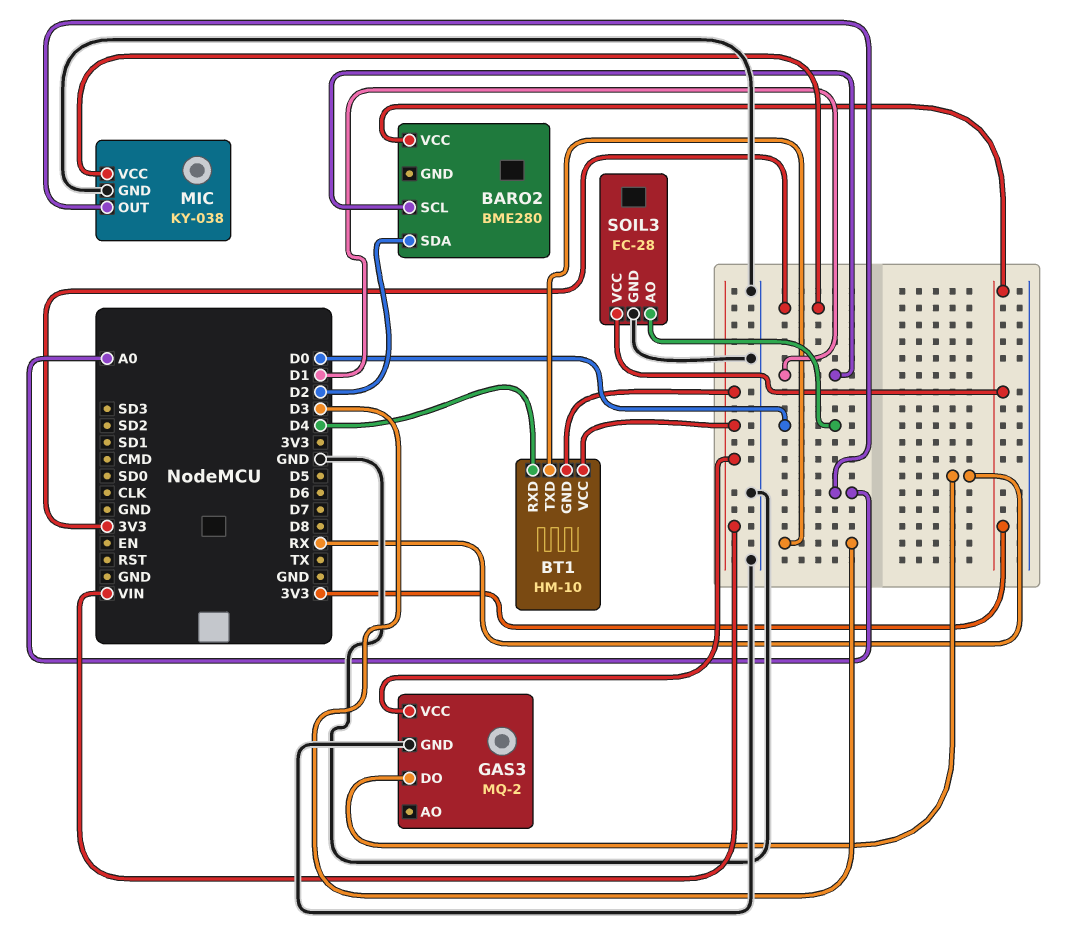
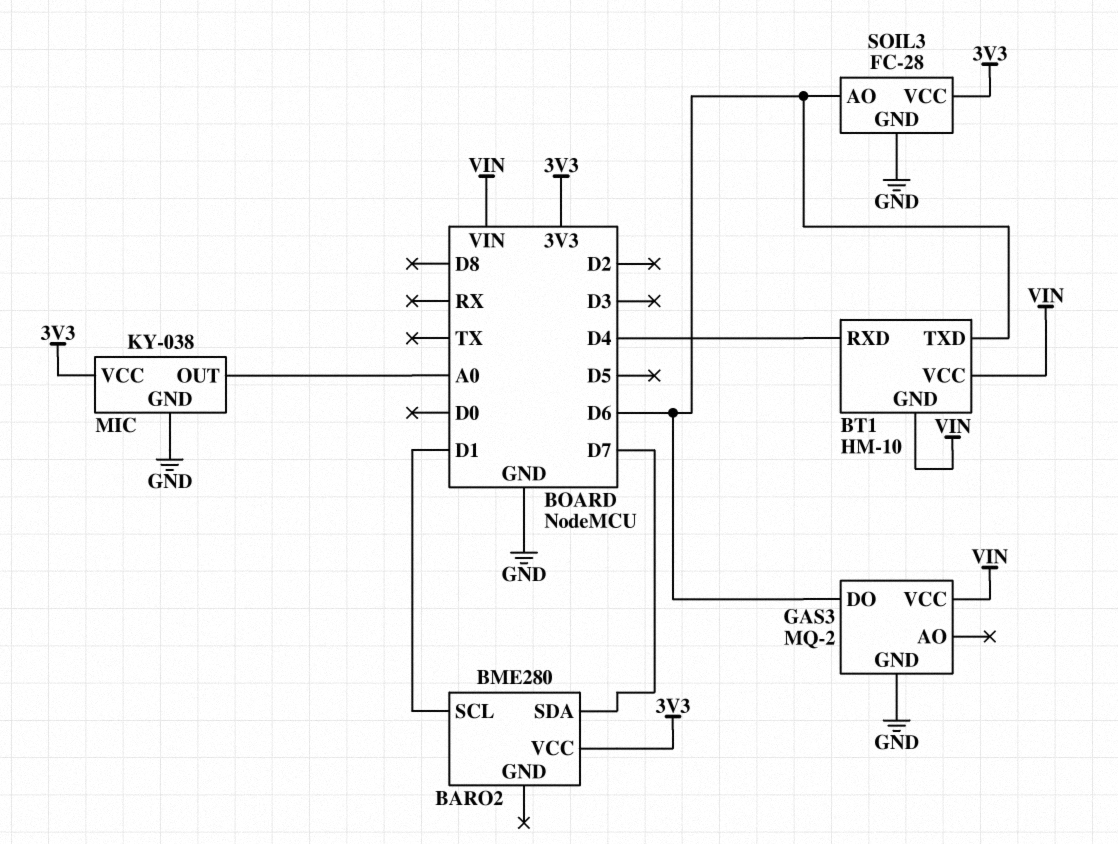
BARO2 pin SDA: D2 -> D7
BT1 pin TXD: D3 -> D6
GAS3 pin DO: RX -> D6
SOIL3 pin AO: D0 -> D6

